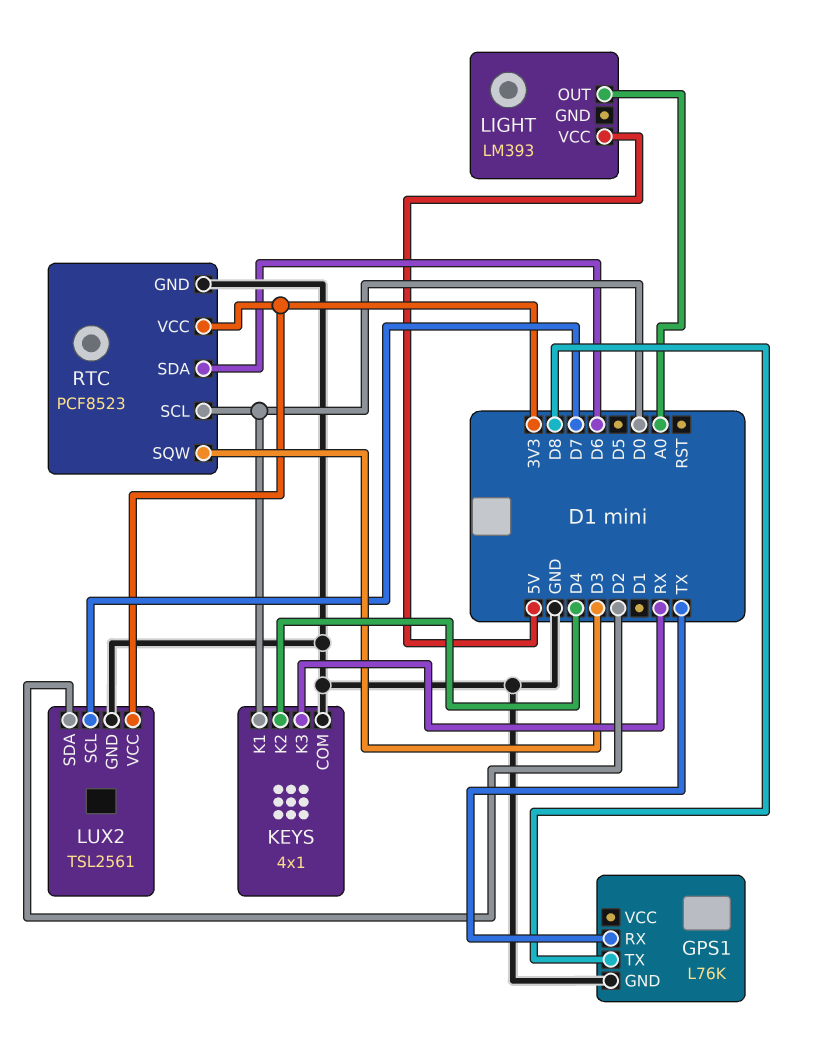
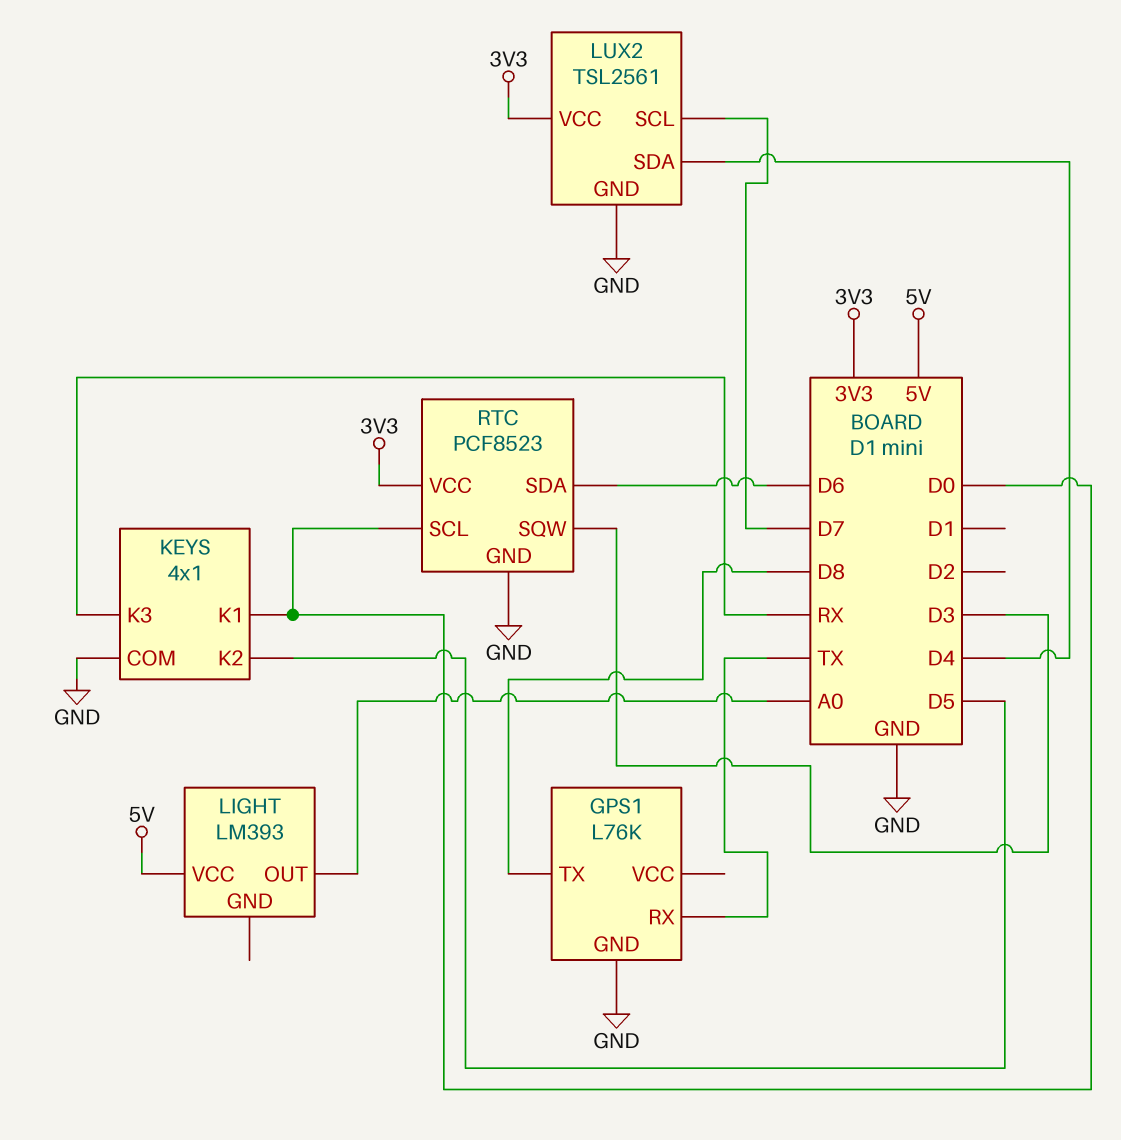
KEYS pin K2: D4 -> D5
LUX2 pin SDA: D2 -> D4

